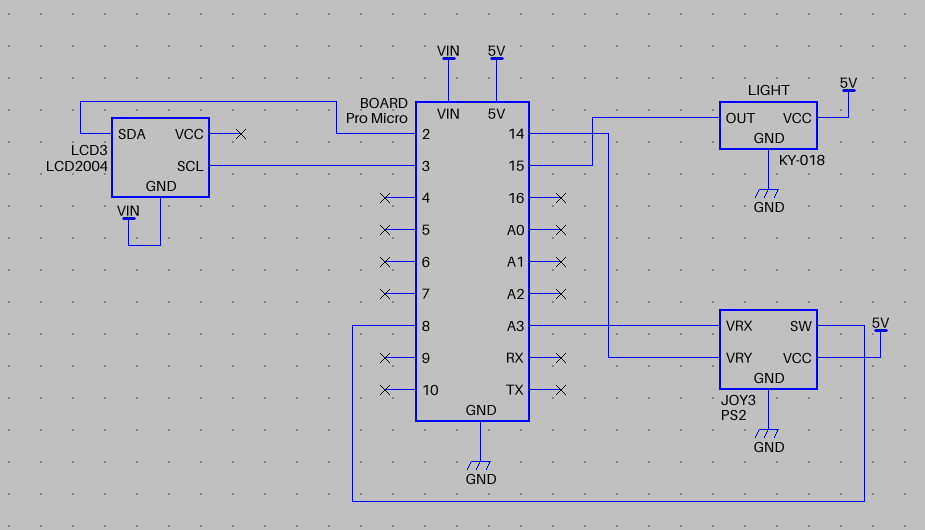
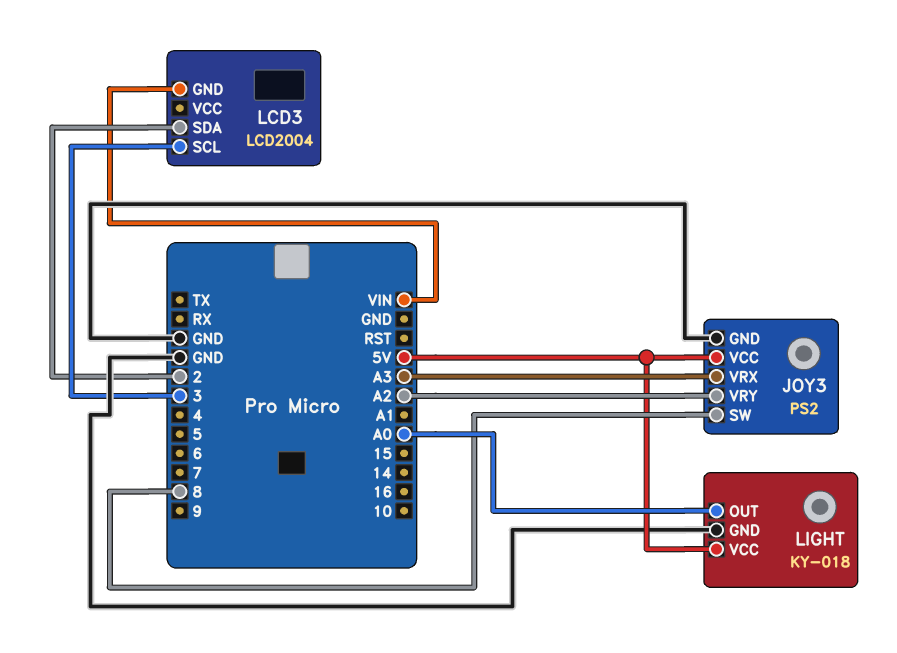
JOY3 pin VRY: 14 -> A2
LIGHT pin OUT: 15 -> A0

